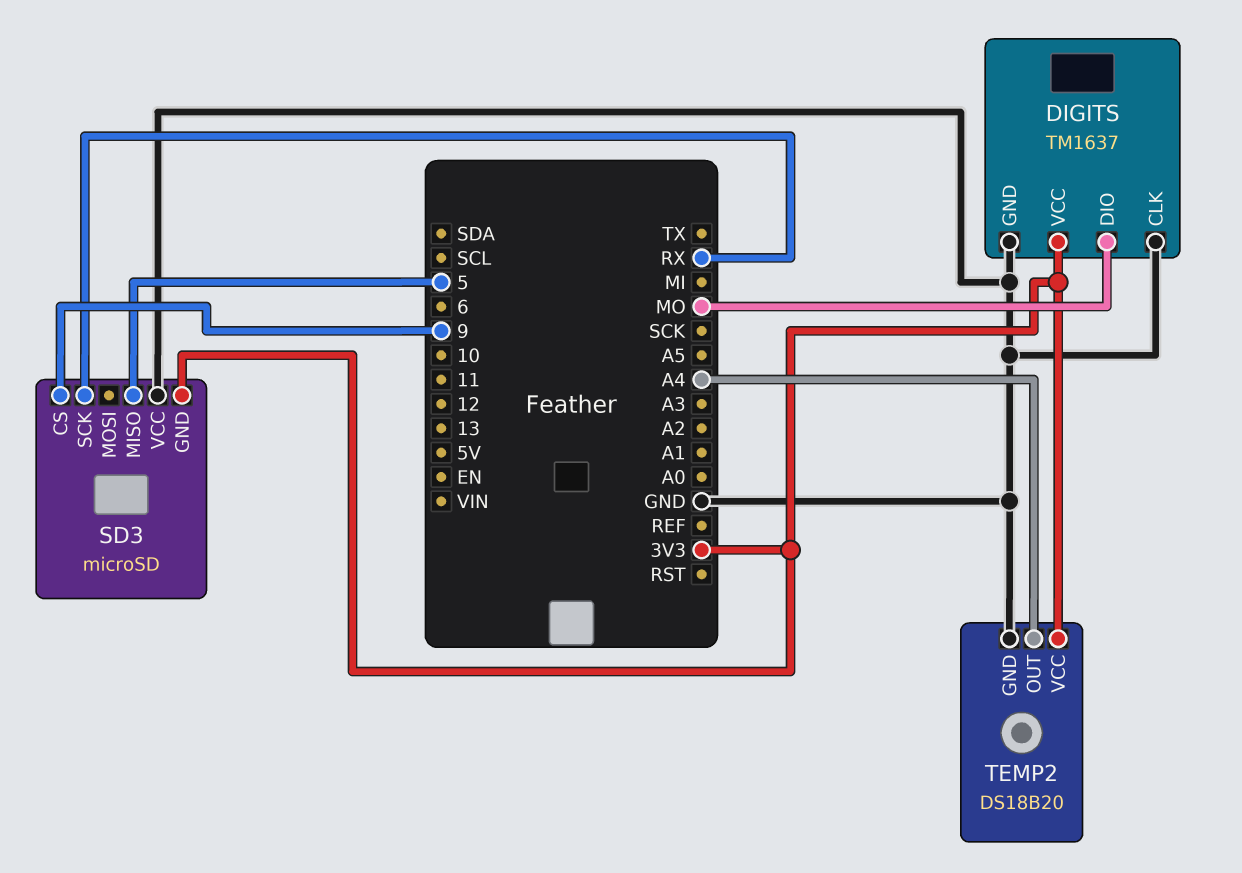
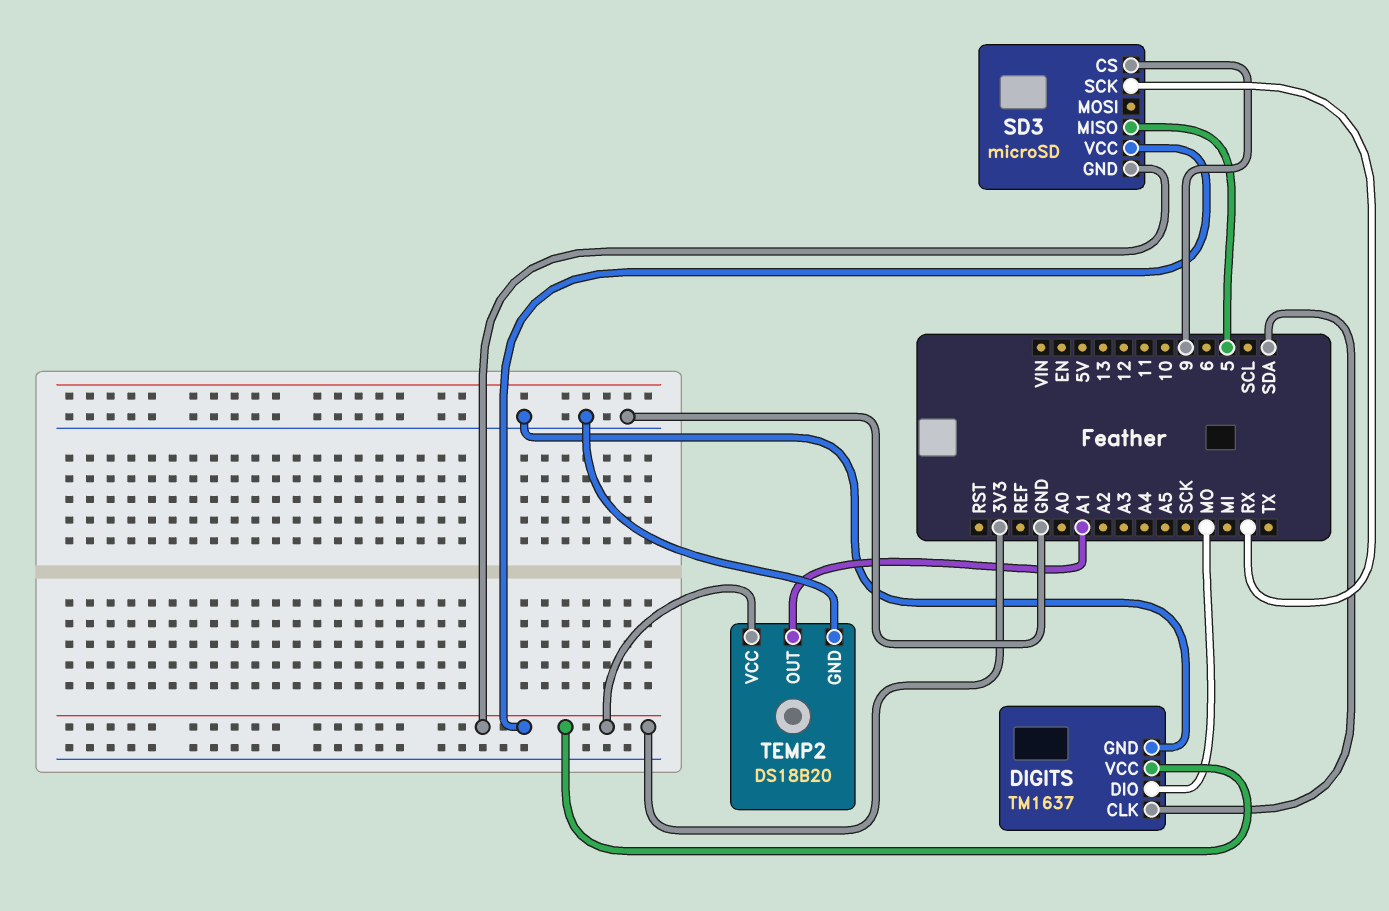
DIGITS pin CLK: GND -> SDA
SD3 pin VCC: GND -> 3V3
TEMP2 pin OUT: A4 -> A1

